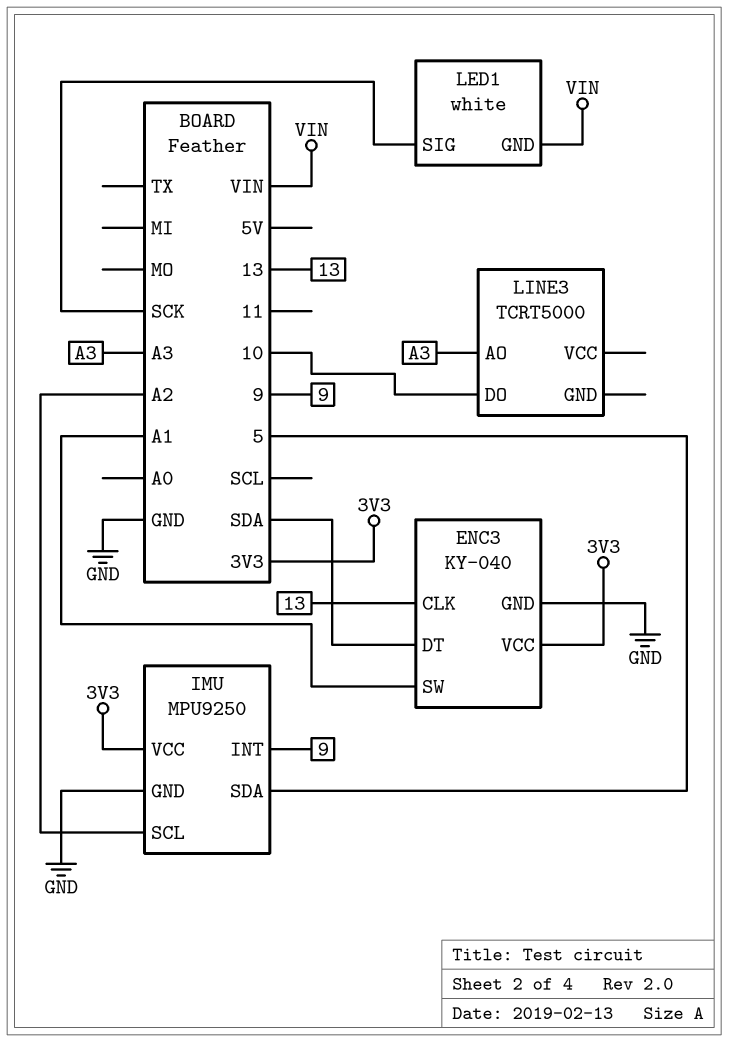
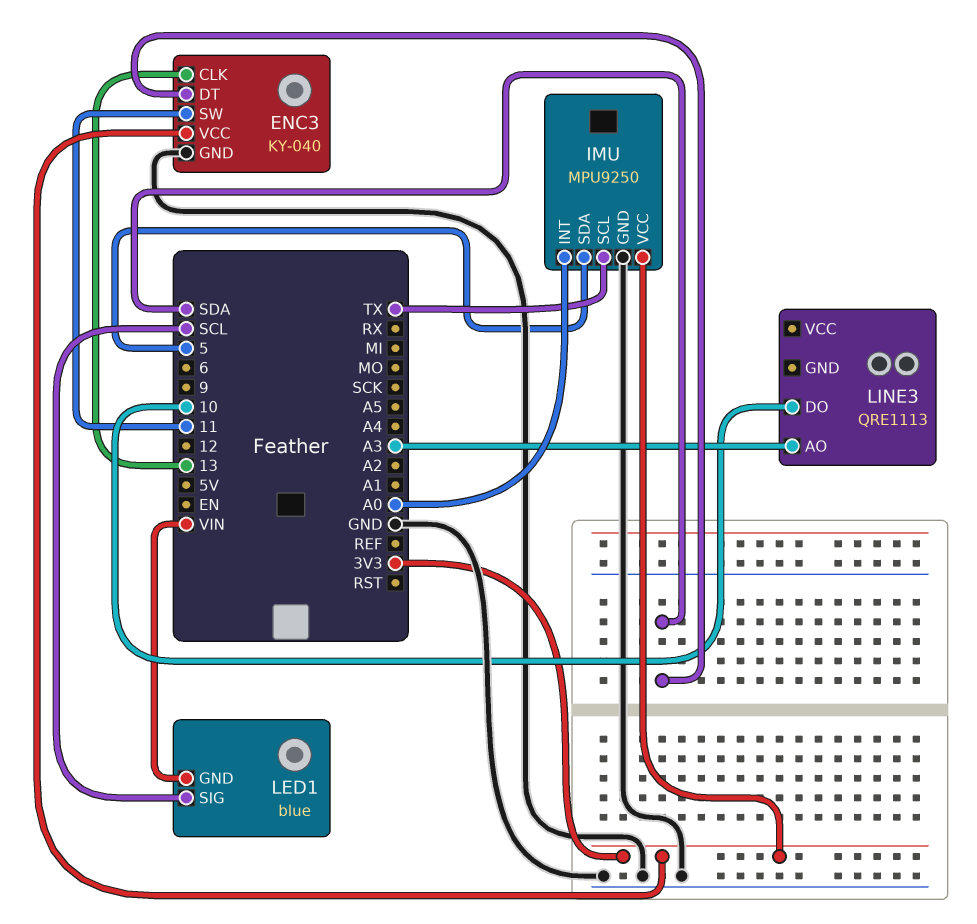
ENC3 pin SW: A1 -> 11
IMU pin INT: 9 -> A0
IMU pin SCL: A2 -> TX
LED1: white -> blue
LED1 pin SIG: SCK -> SCL
LINE3: TCRT5000 -> QRE1113

